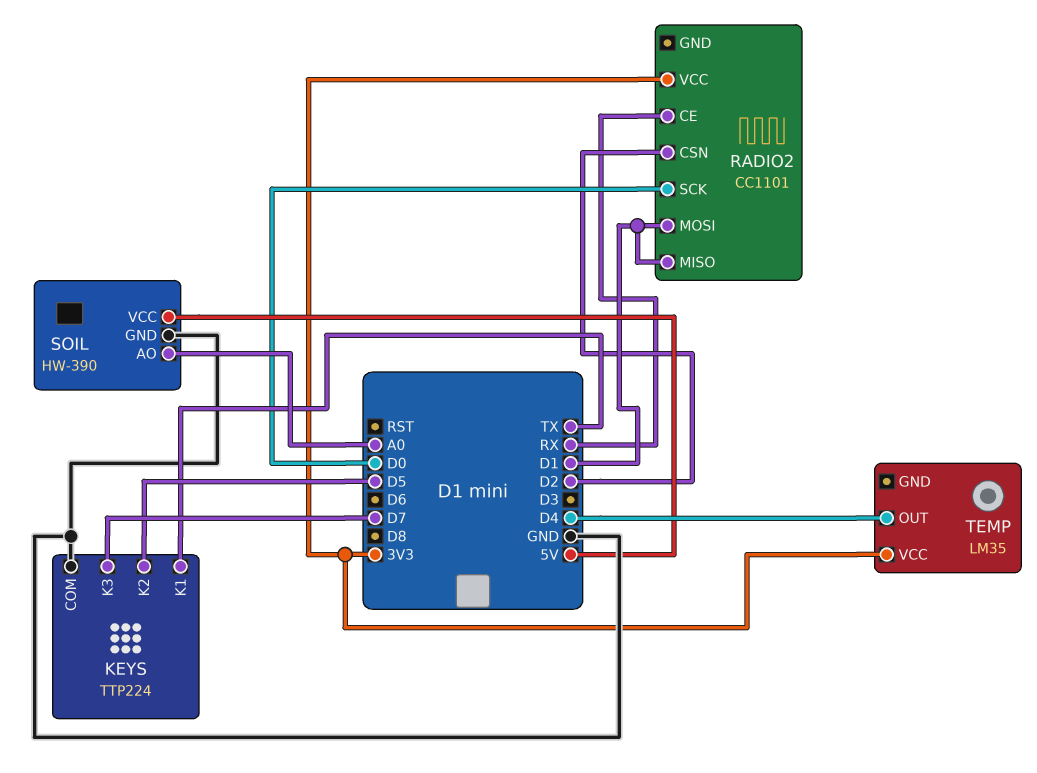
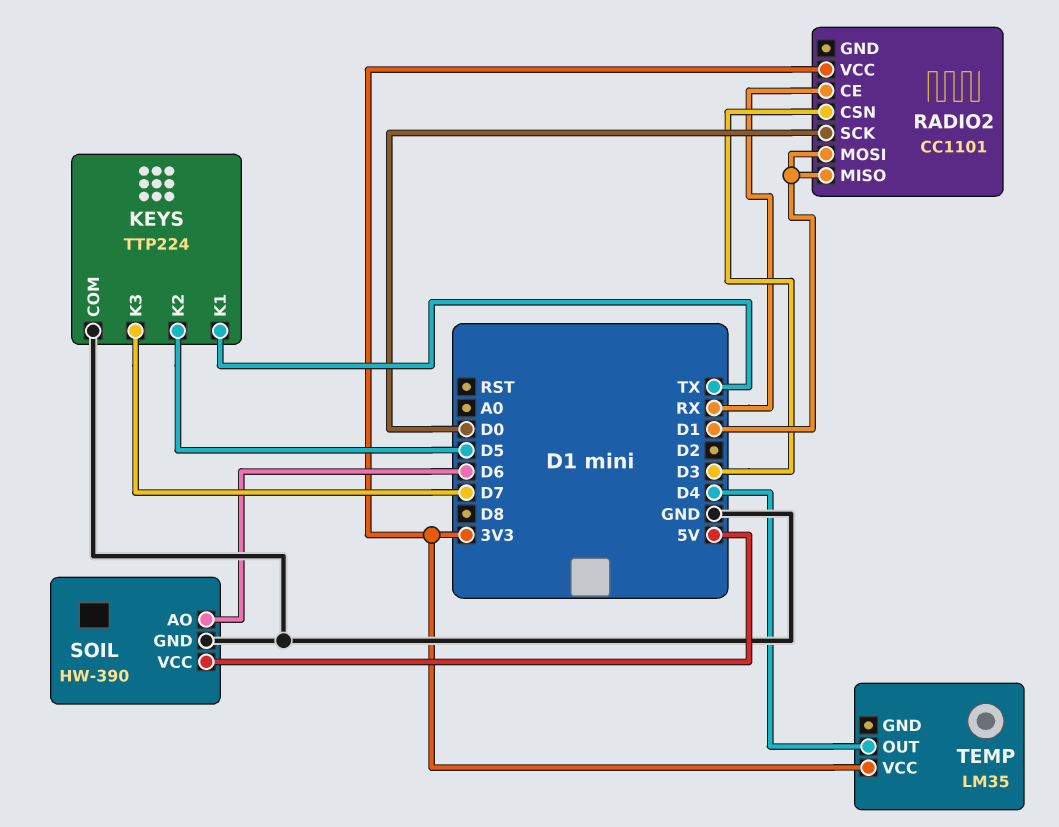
RADIO2 pin CSN: D2 -> D3
SOIL pin AO: A0 -> D6

